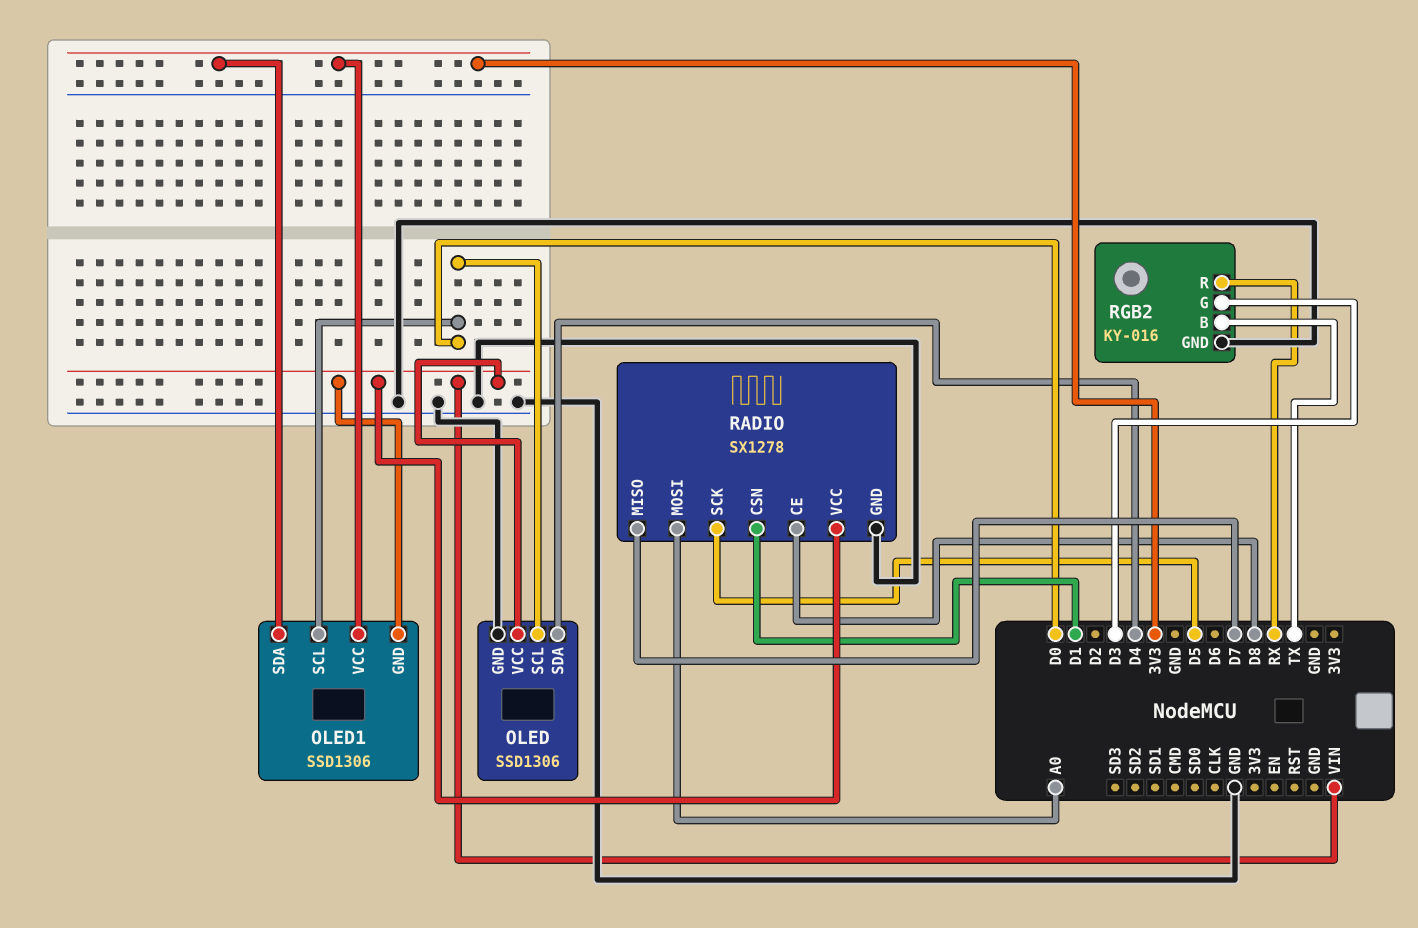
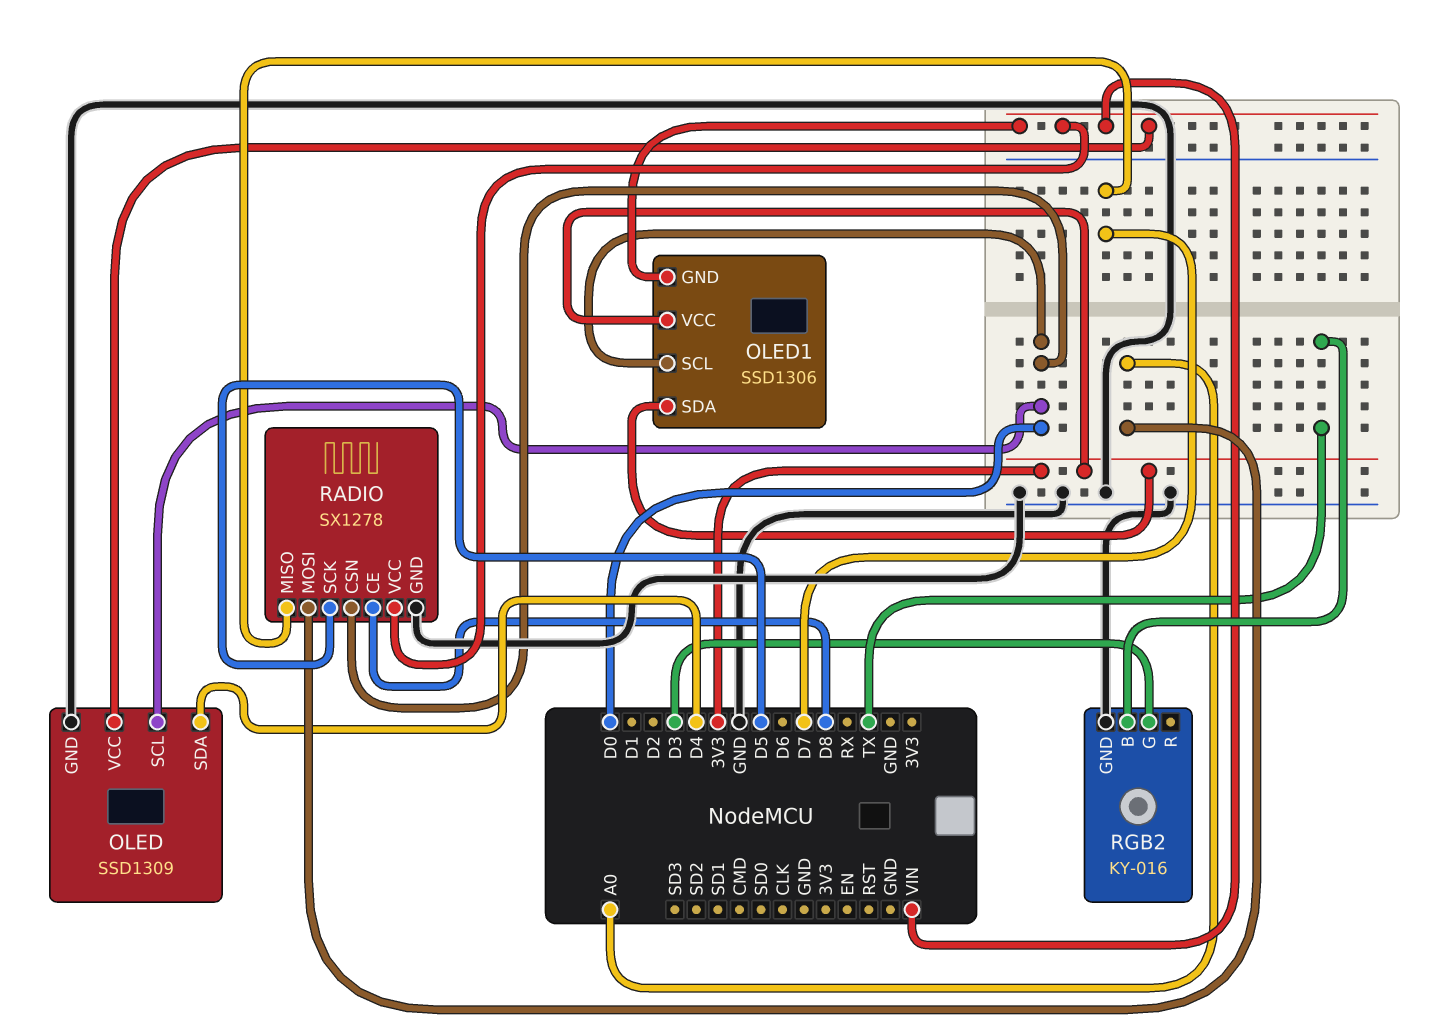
OLED: SSD1306 -> SSD1309
RADIO pin CSN: D1 -> D0
RGB2 pin R: RX -> none

